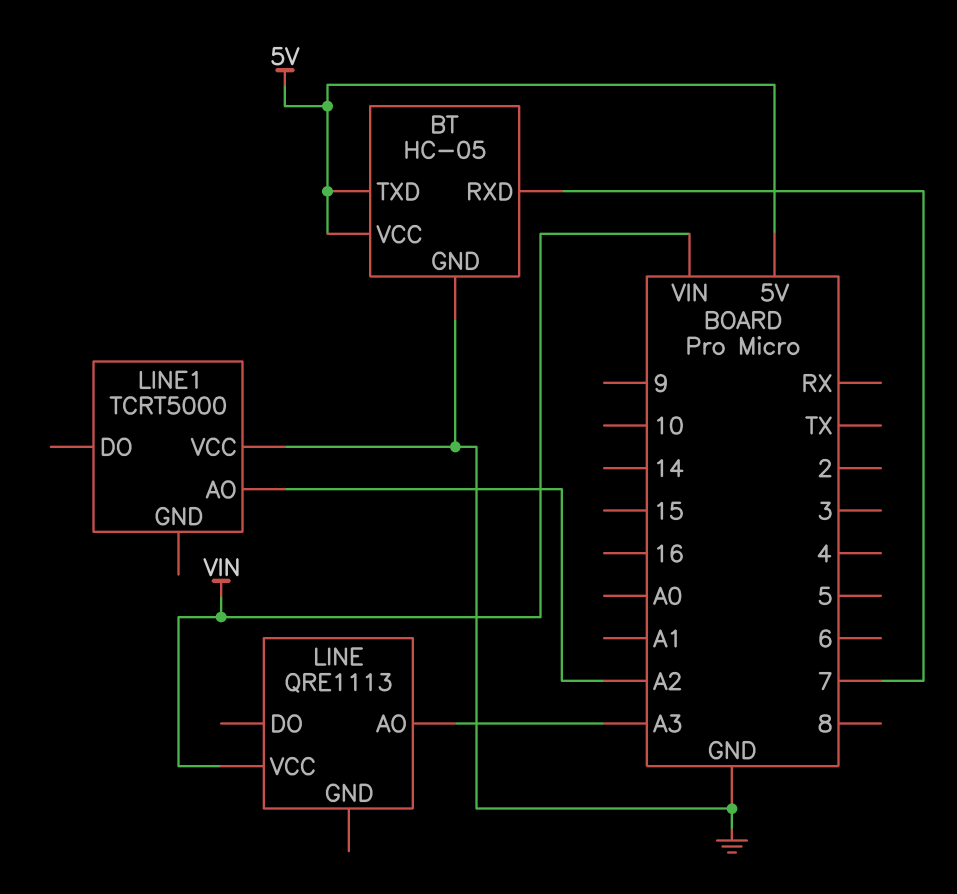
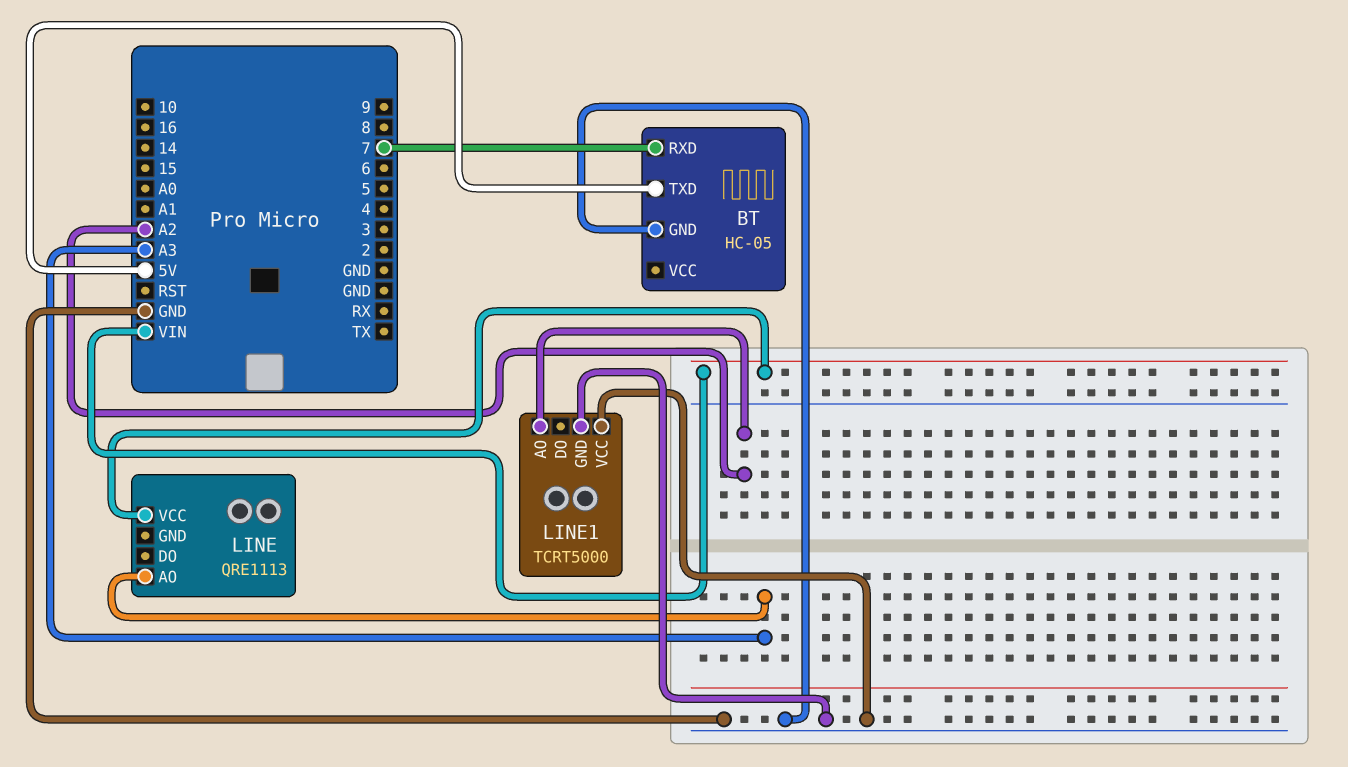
BT pin VCC: 5V -> none
LINE1 pin GND: none -> GND

